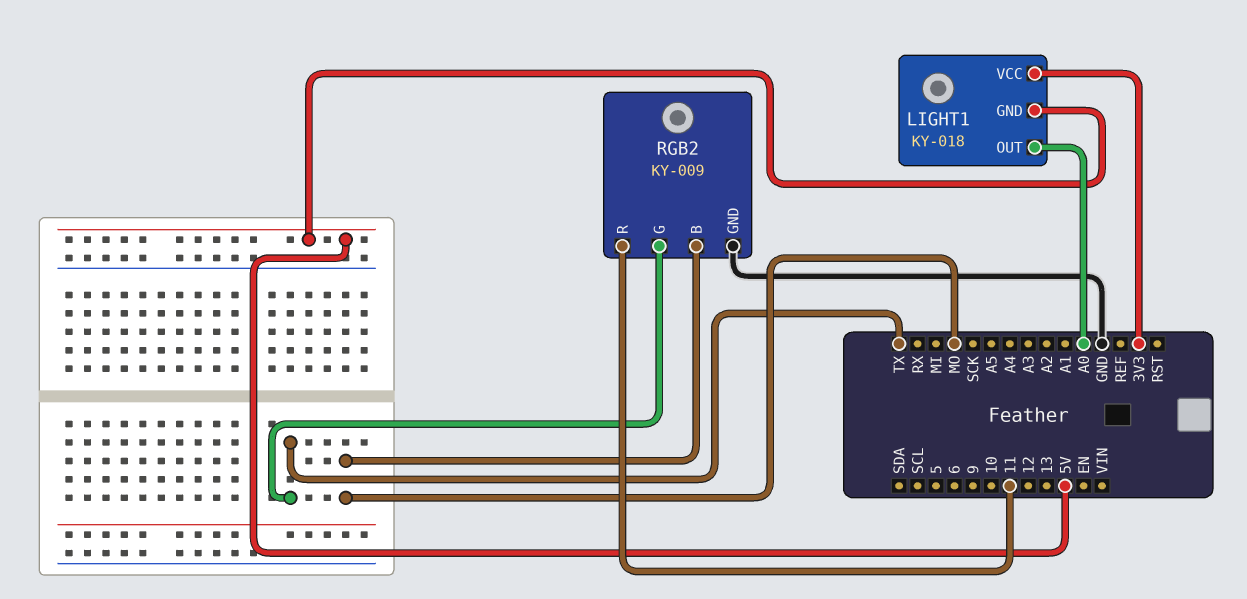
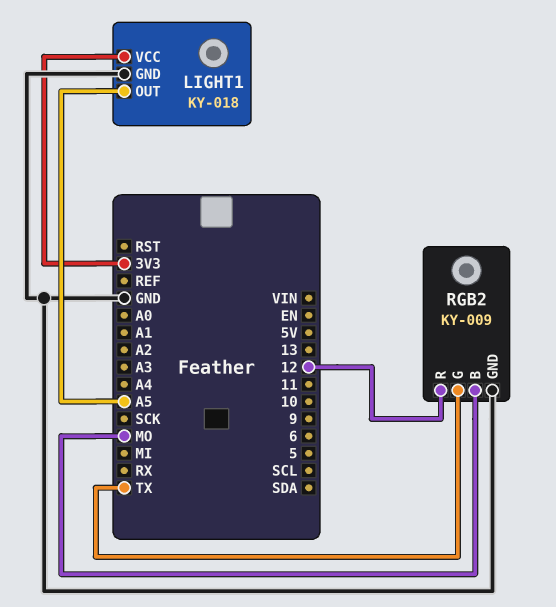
LIGHT1 pin GND: 5V -> GND
LIGHT1 pin OUT: A0 -> A5
RGB2 pin R: 11 -> 12

